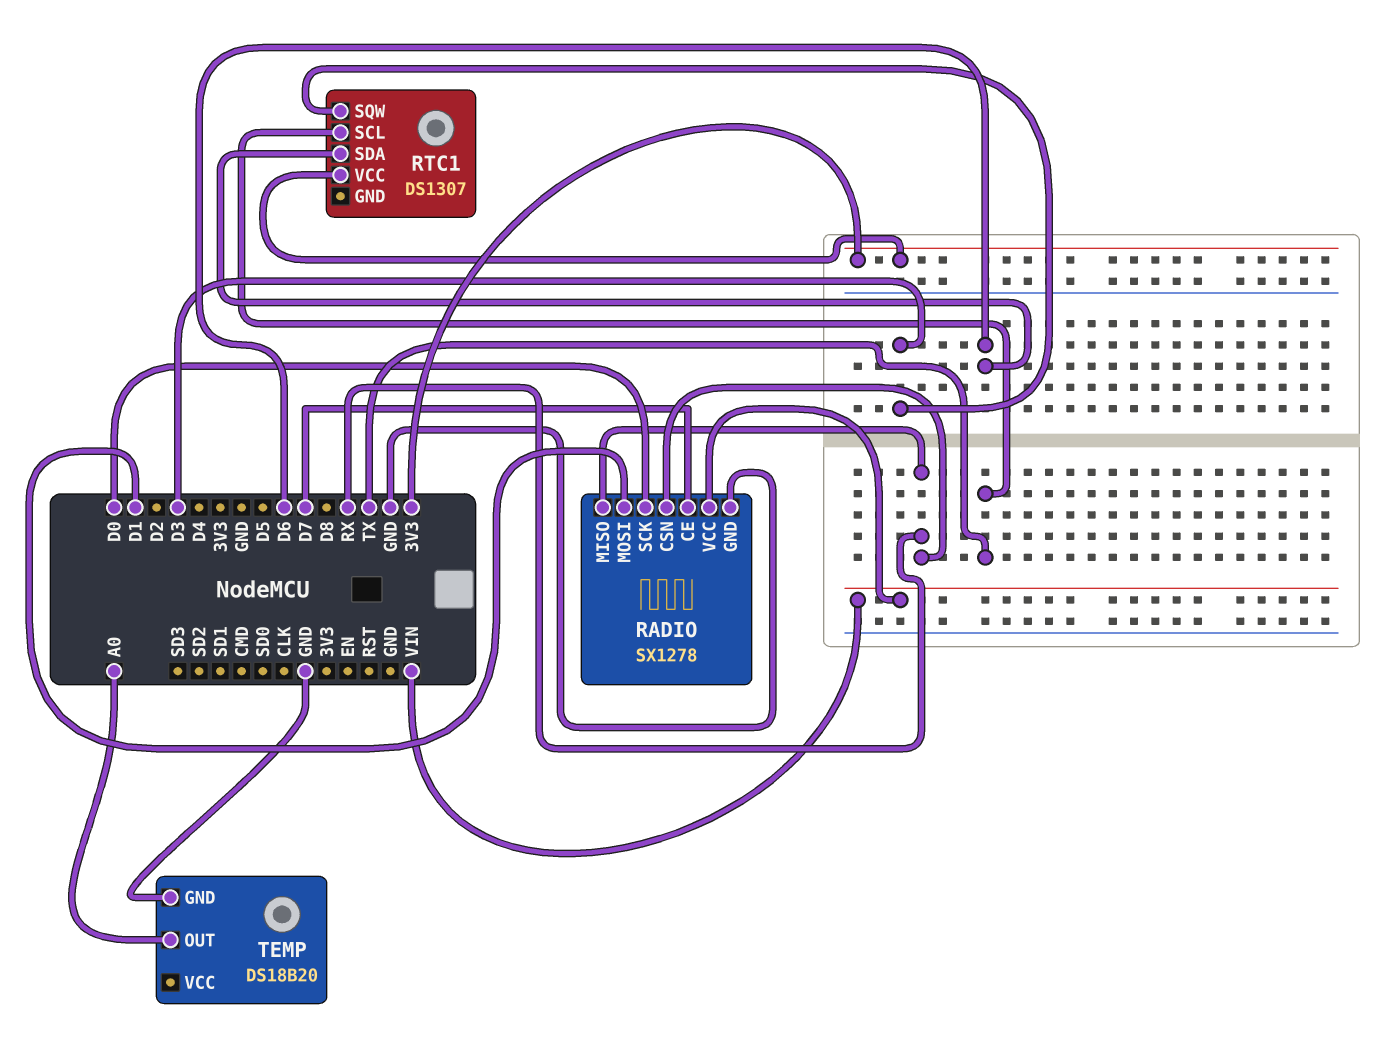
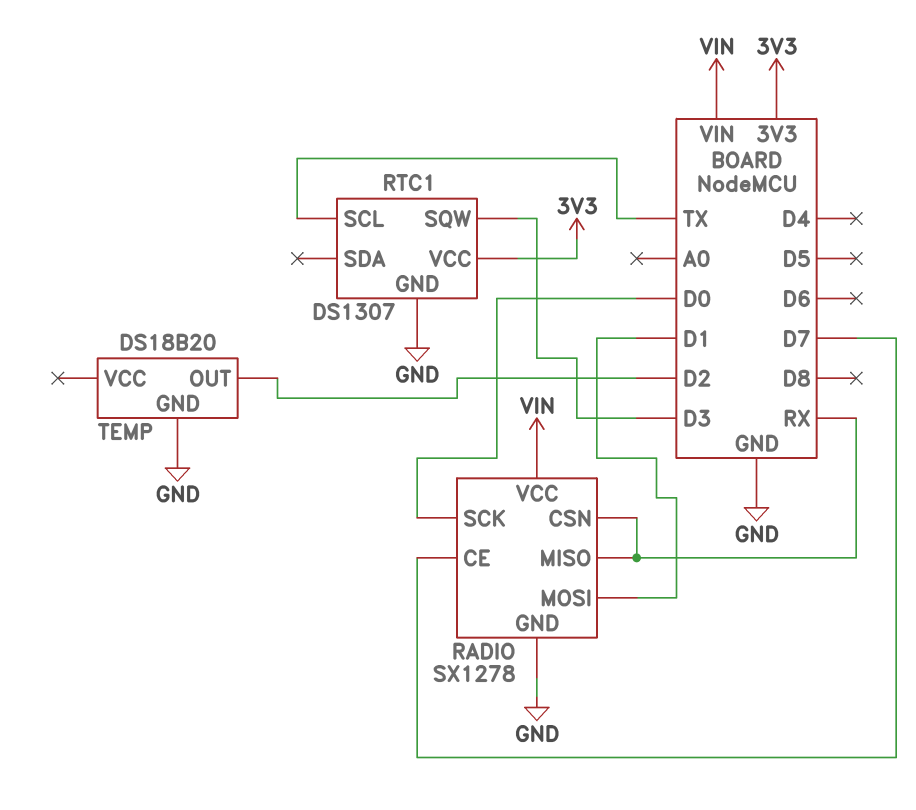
RTC1 pin GND: none -> GND
RTC1 pin SDA: D6 -> none
TEMP pin OUT: A0 -> D2

